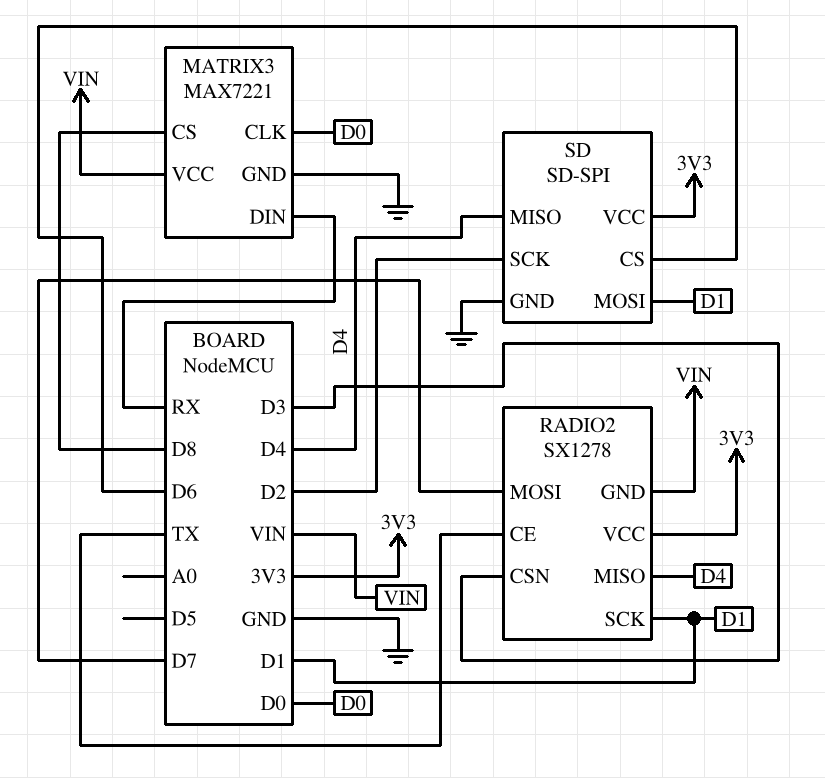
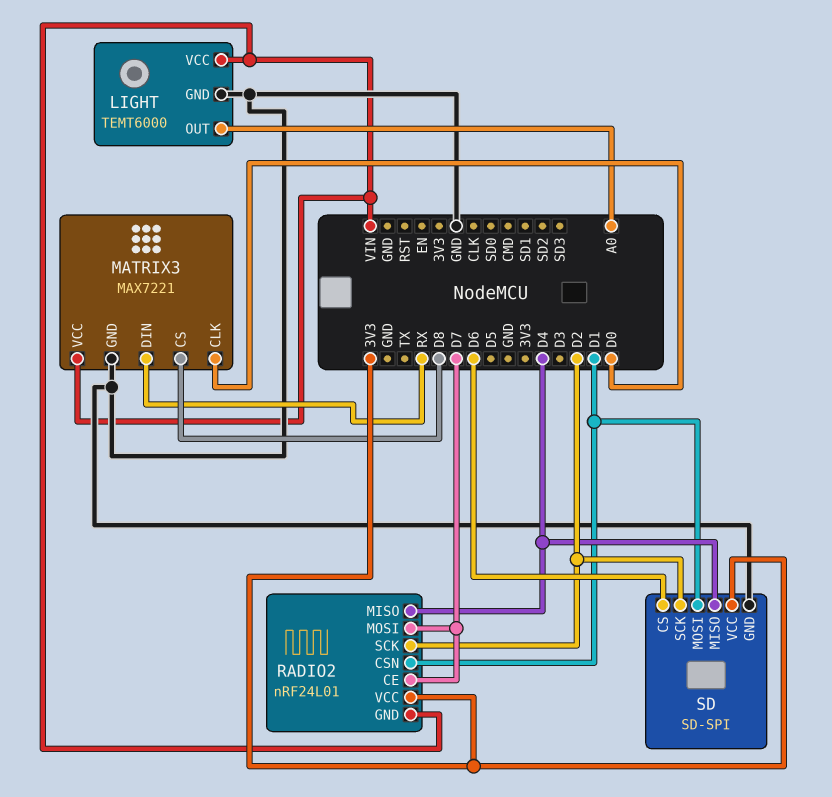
LIGHT: none -> TEMT6000
LIGHT pin GND: none -> GND
LIGHT pin OUT: none -> A0
LIGHT pin VCC: none -> VIN
RADIO2: SX1278 -> nRF24L01
RADIO2 pin CE: TX -> D7
RADIO2 pin CSN: D3 -> D1
RADIO2 pin SCK: D1 -> D2

